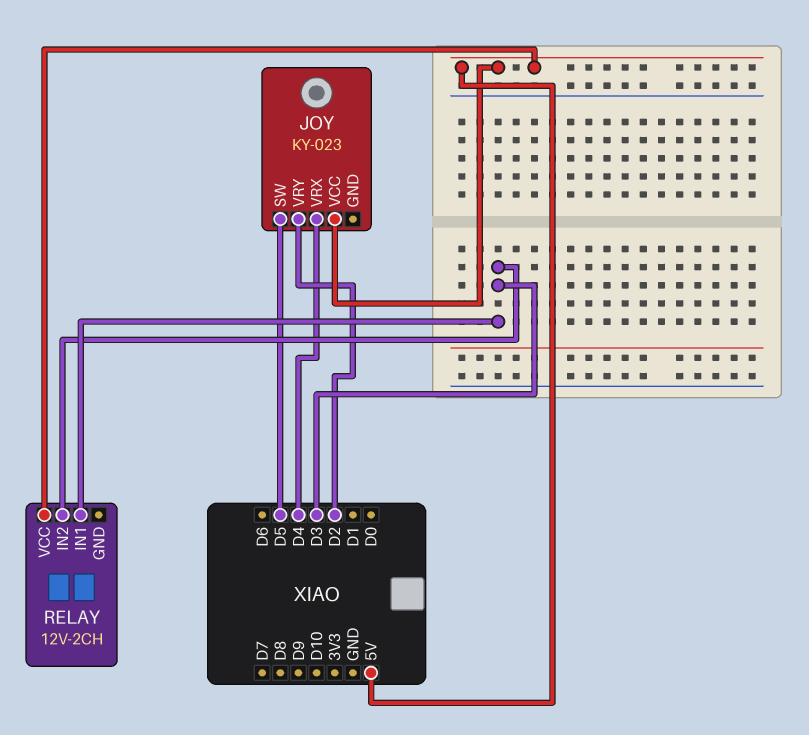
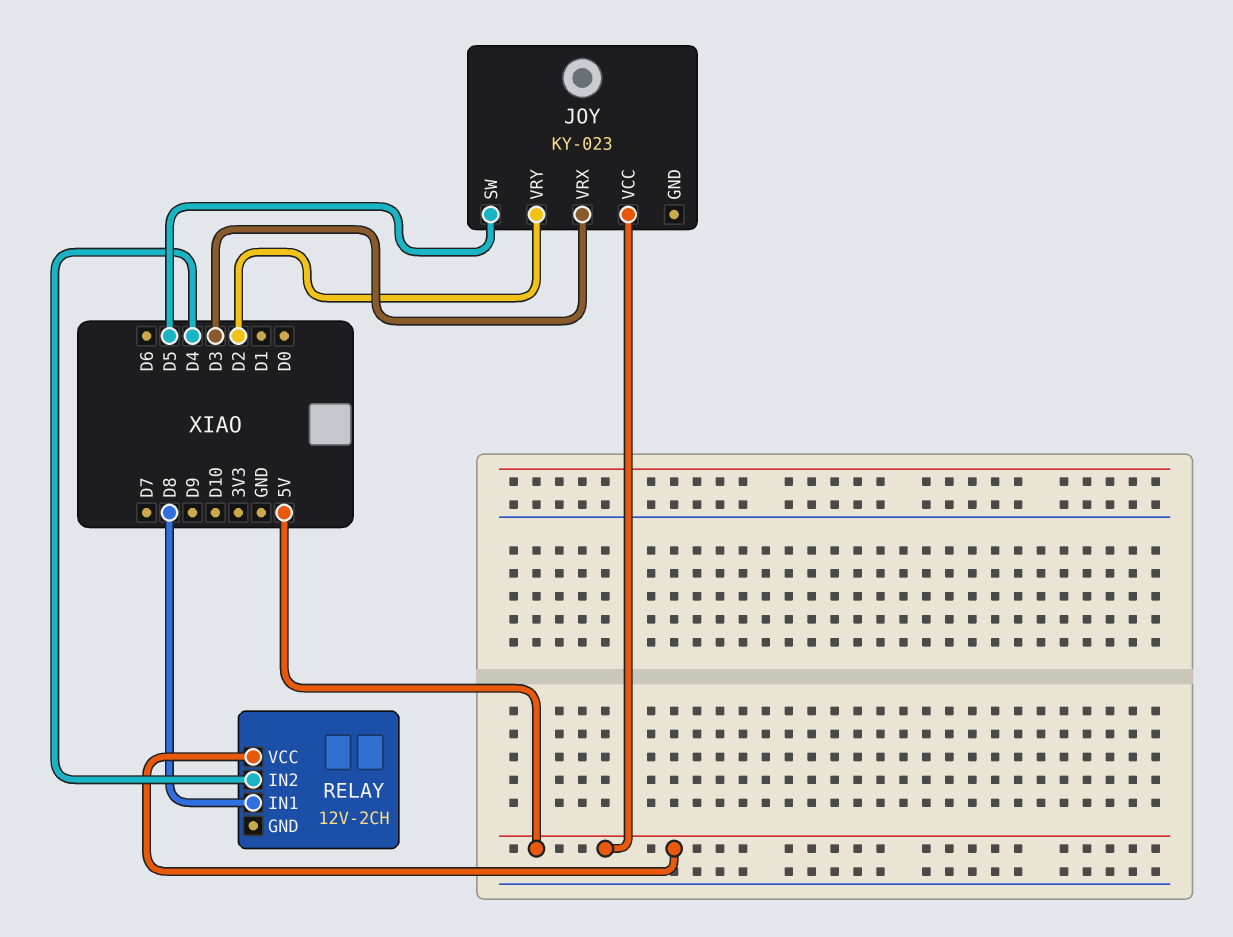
JOY pin VRX: D4 -> D3
RELAY pin IN1: D3 -> D8
RELAY pin IN2: D3 -> D4

